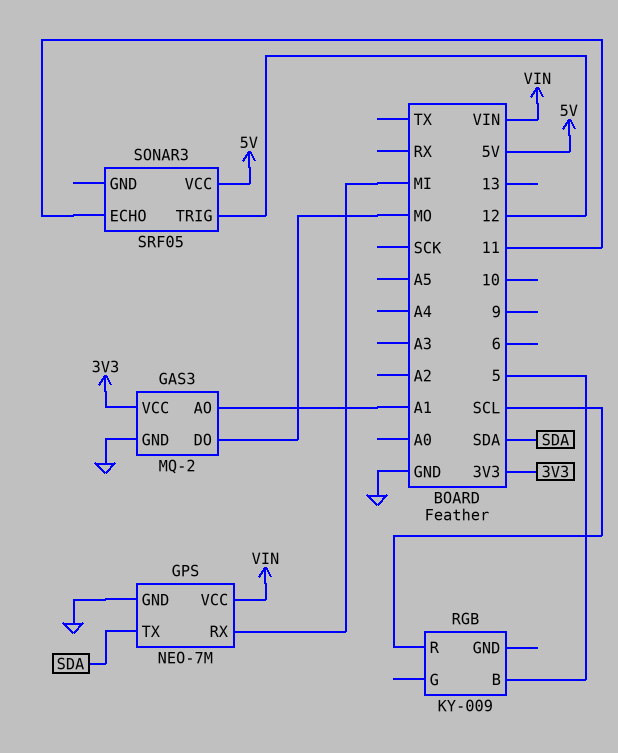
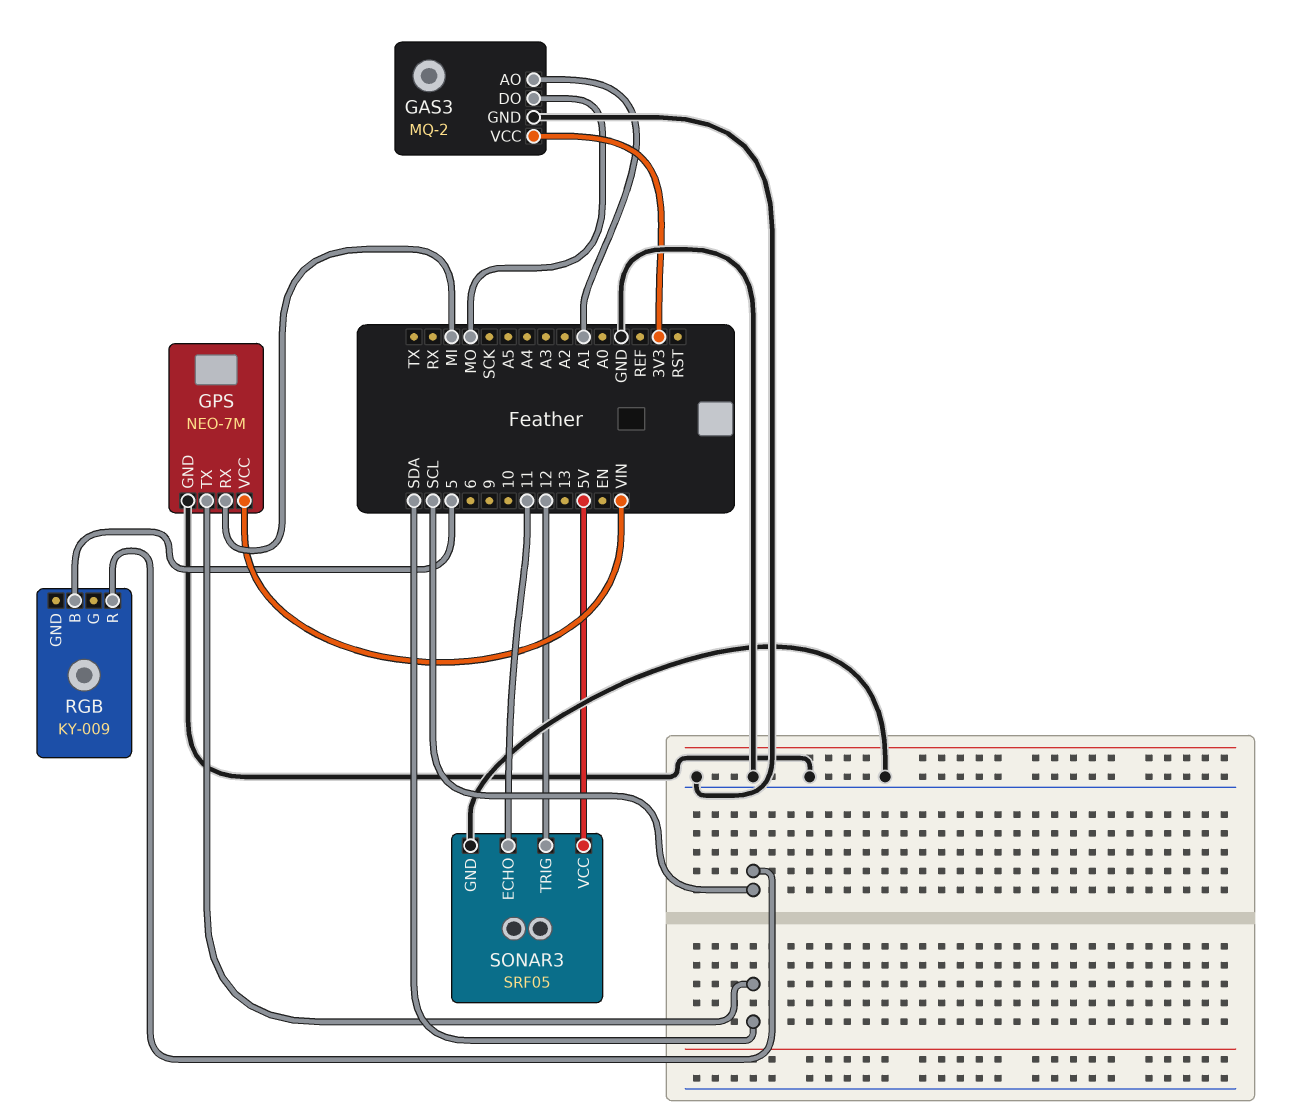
SONAR3 pin GND: none -> GND

